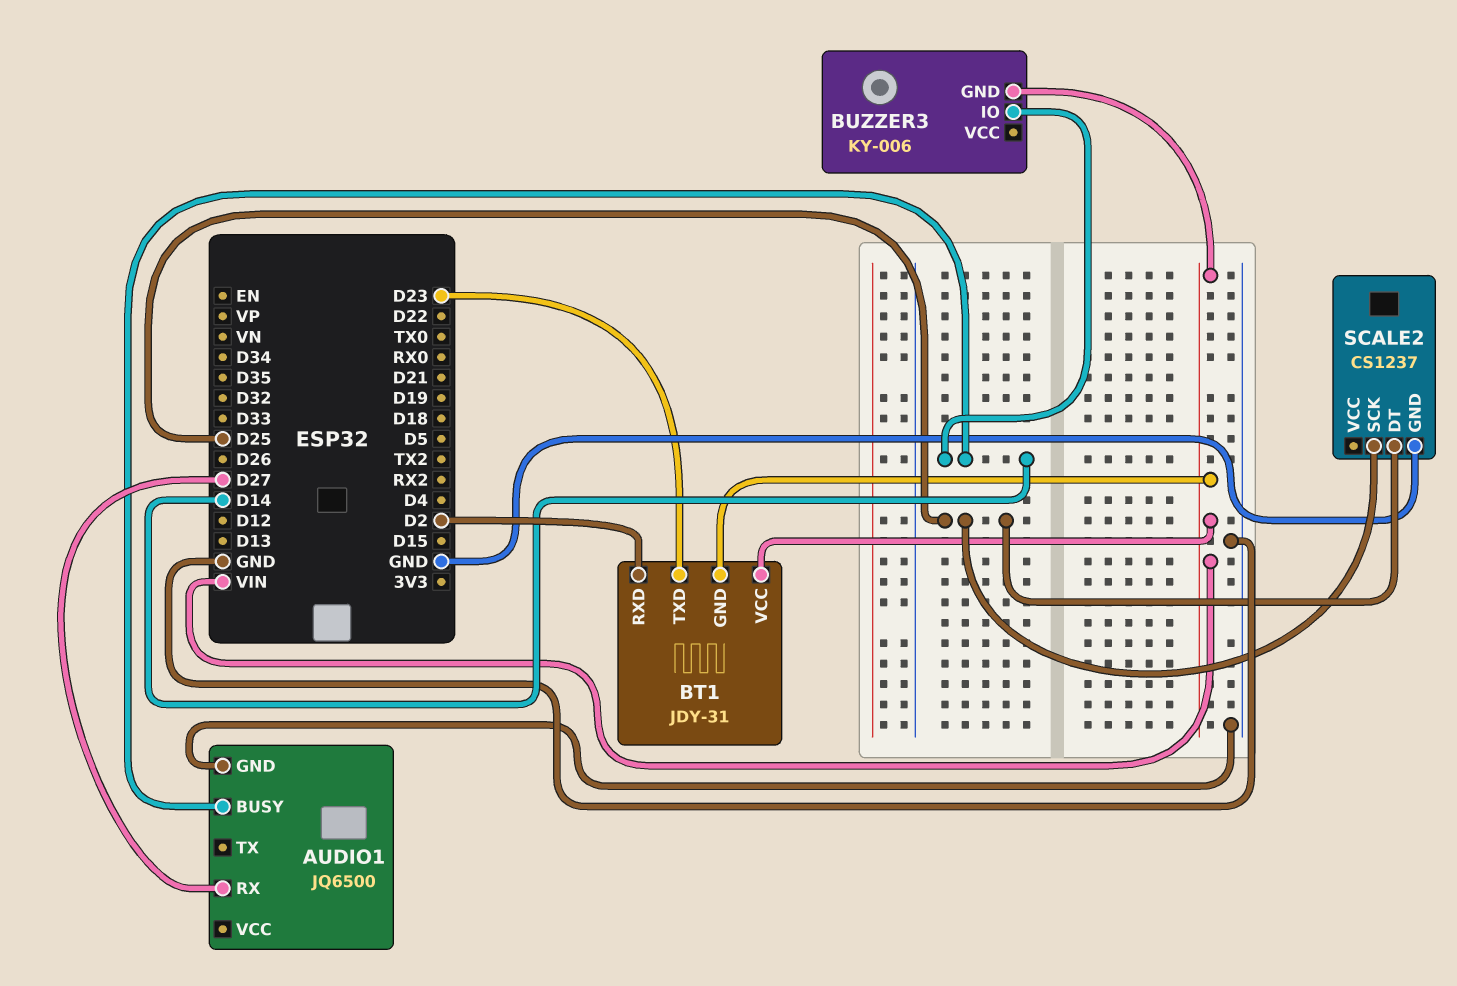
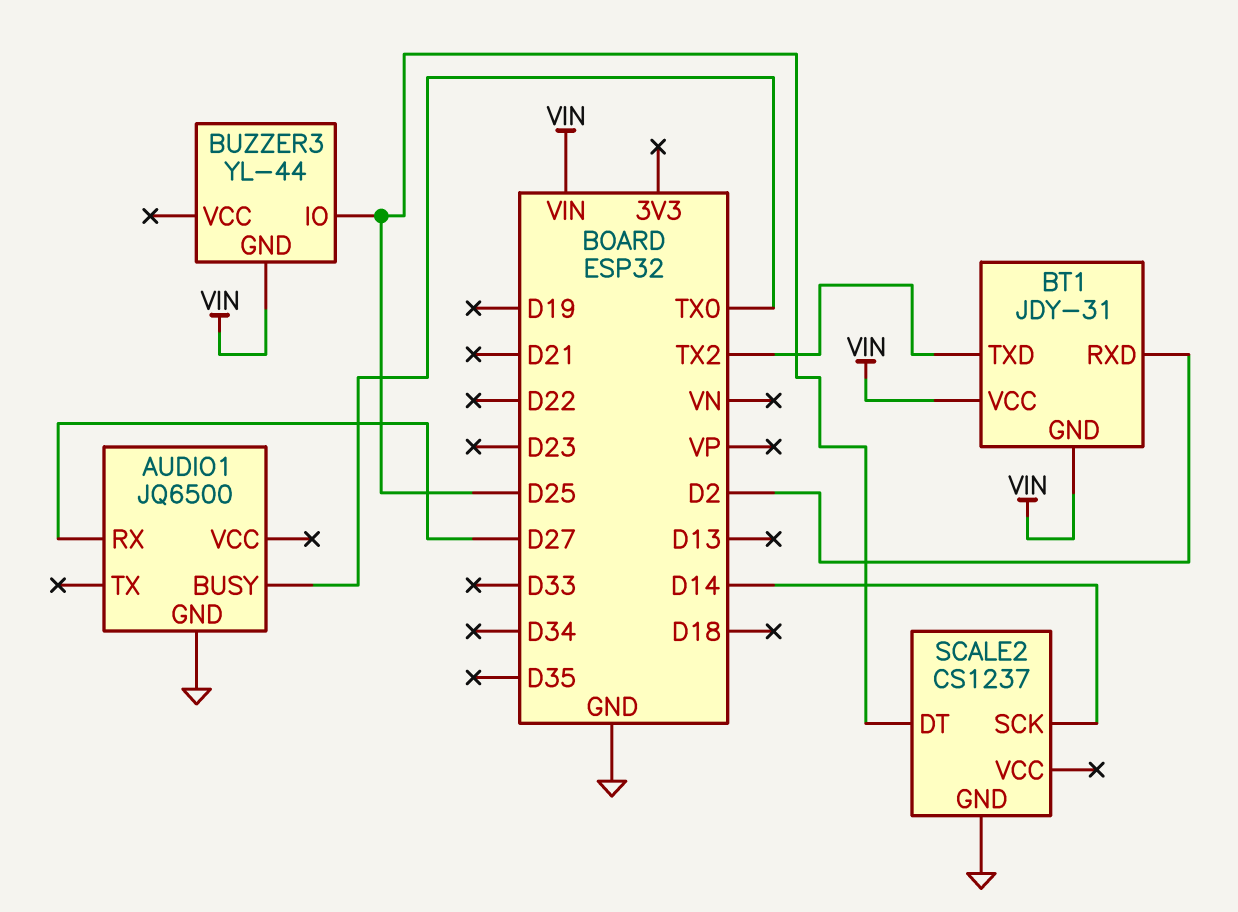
AUDIO1 pin BUSY: D14 -> TX0
BT1 pin TXD: D23 -> TX2
BUZZER3: KY-006 -> YL-44
BUZZER3 pin IO: D14 -> D25
SCALE2 pin SCK: D25 -> D14

